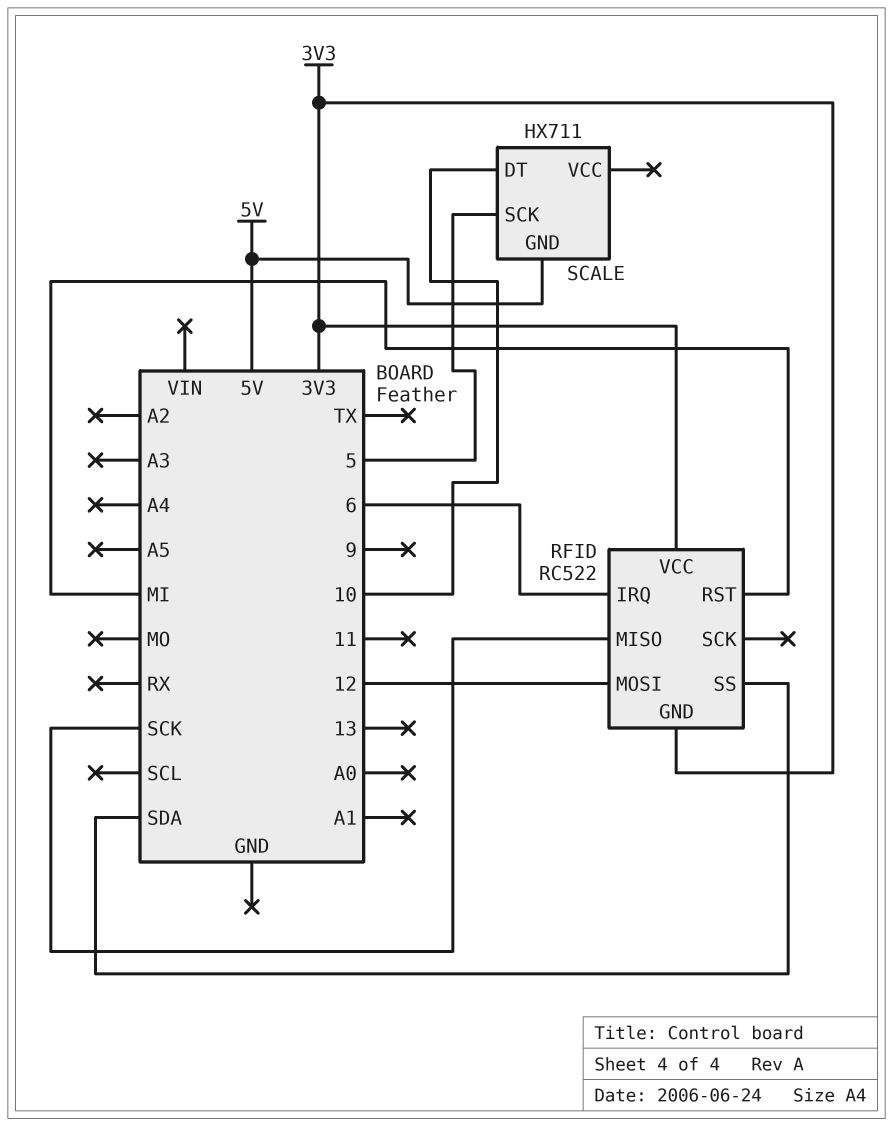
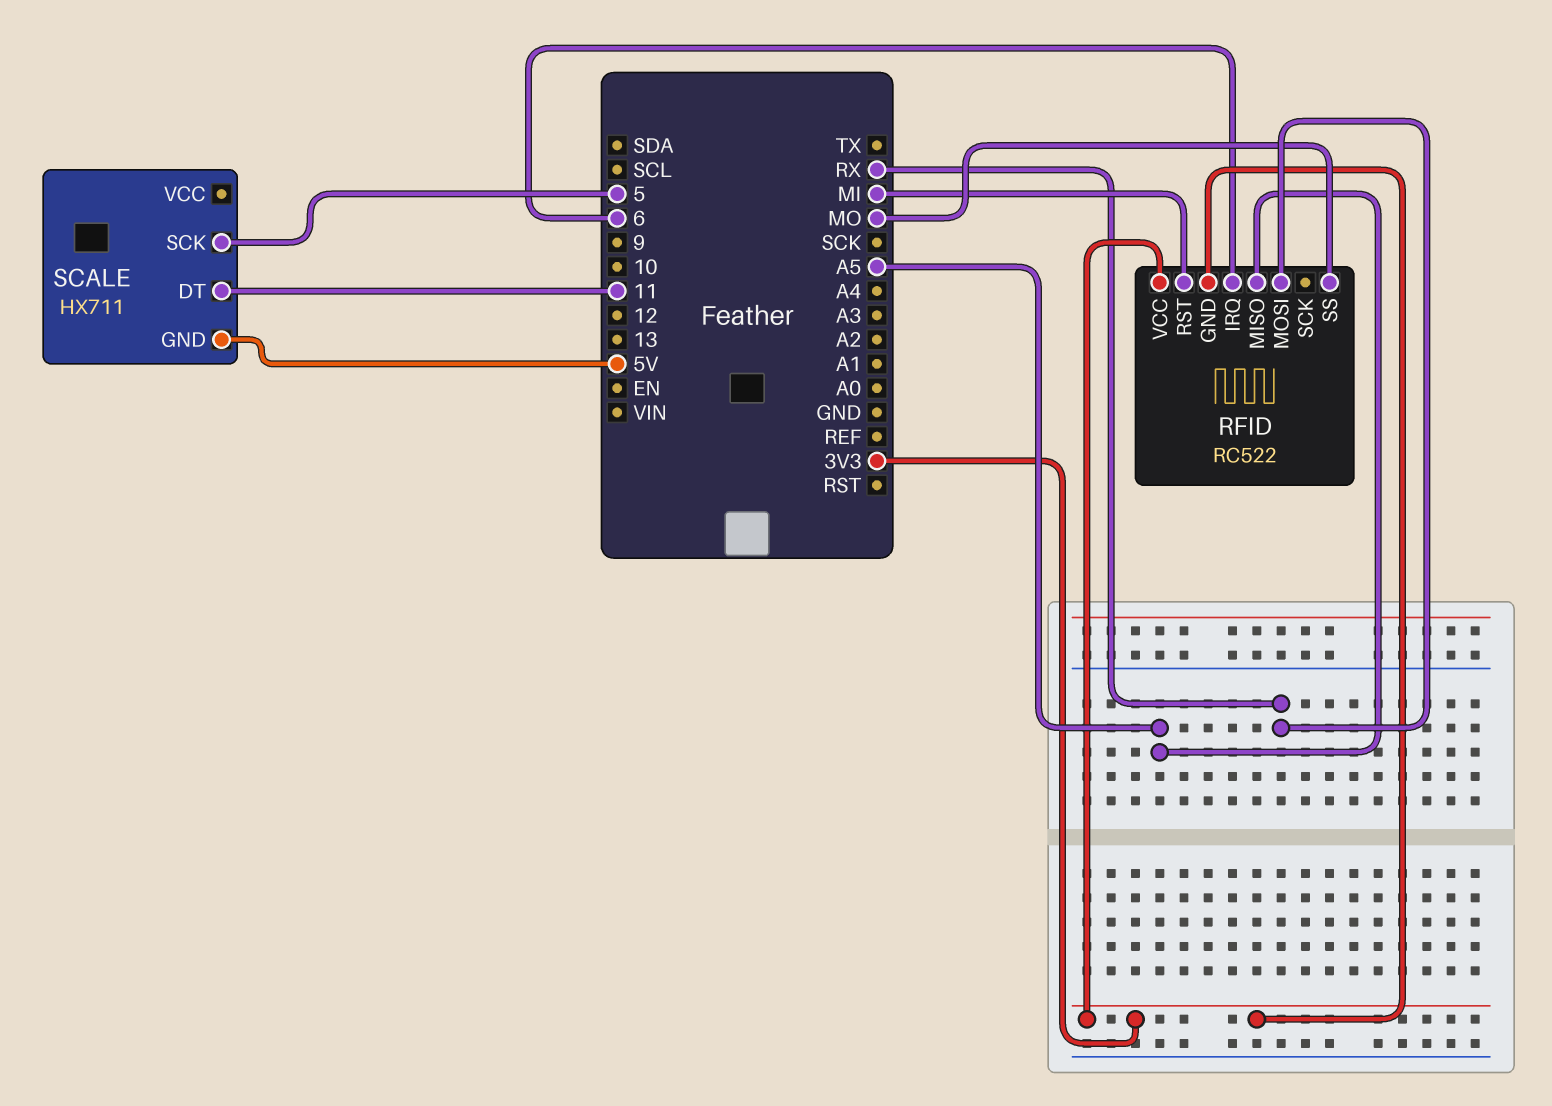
RFID pin MISO: SCK -> A5
RFID pin MOSI: 12 -> RX
RFID pin SS: SDA -> MO
SCALE pin DT: 10 -> 11

